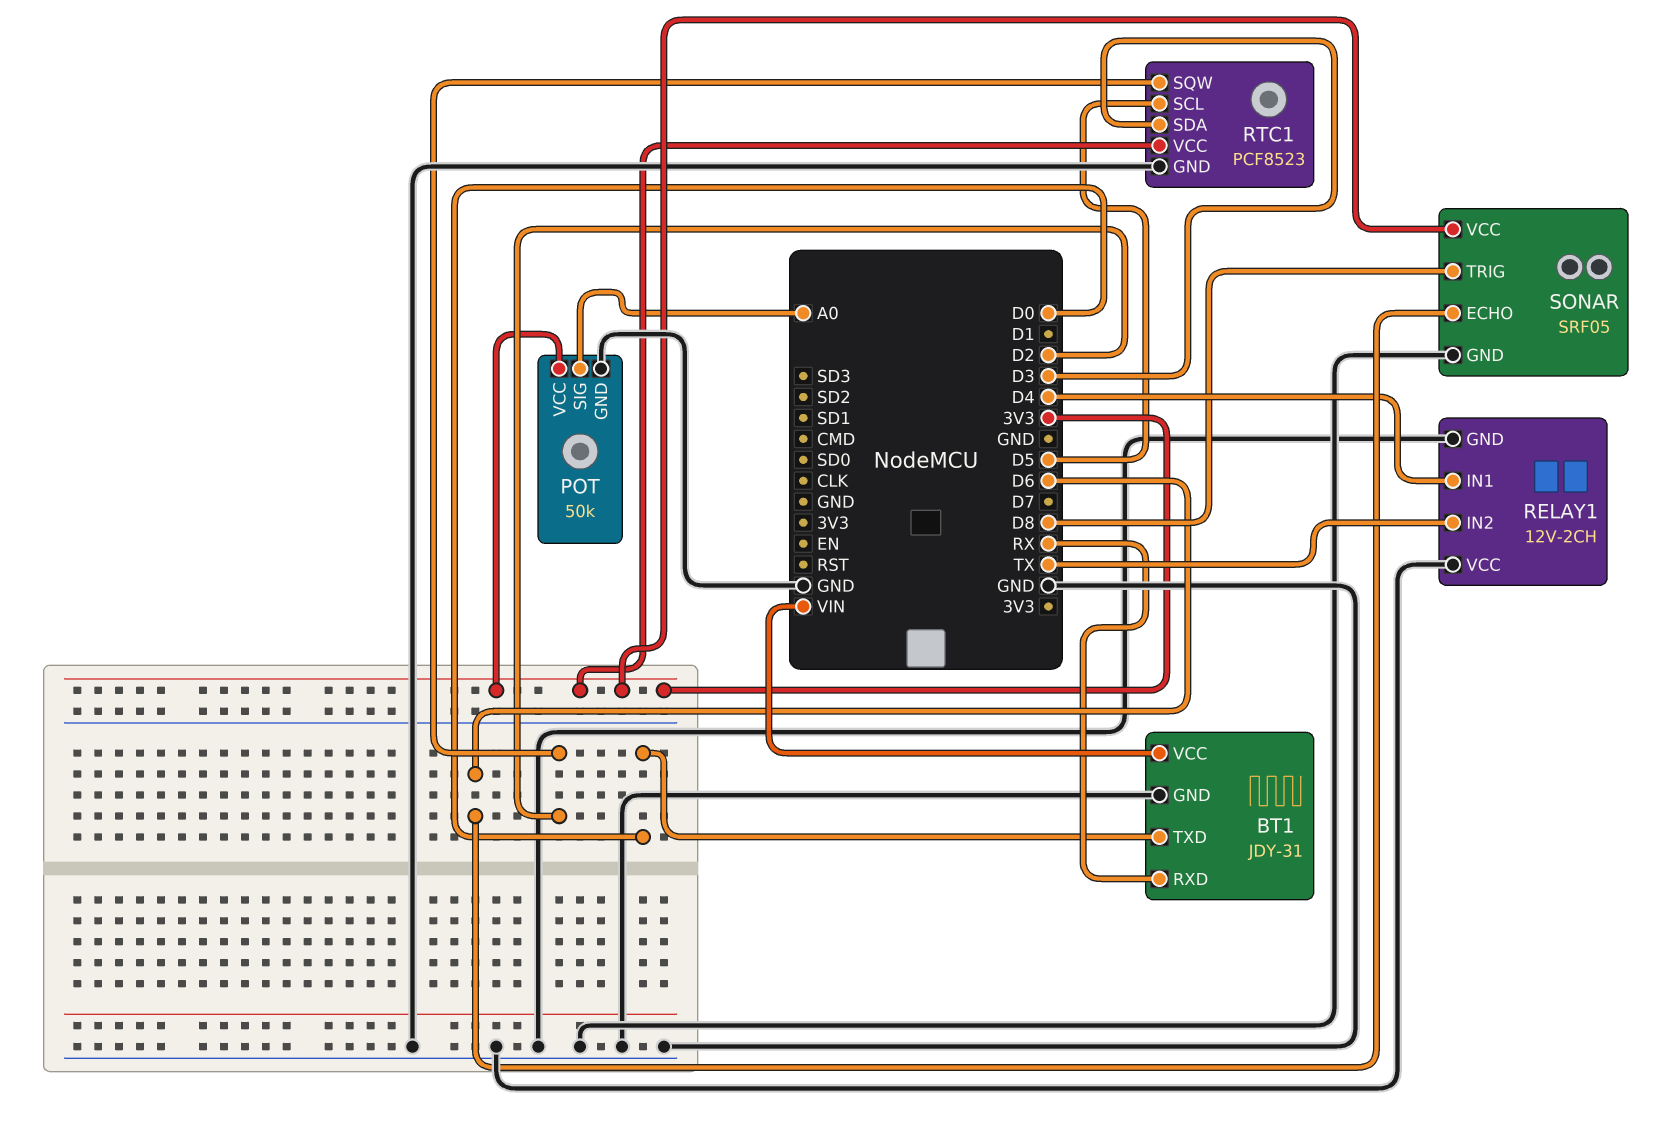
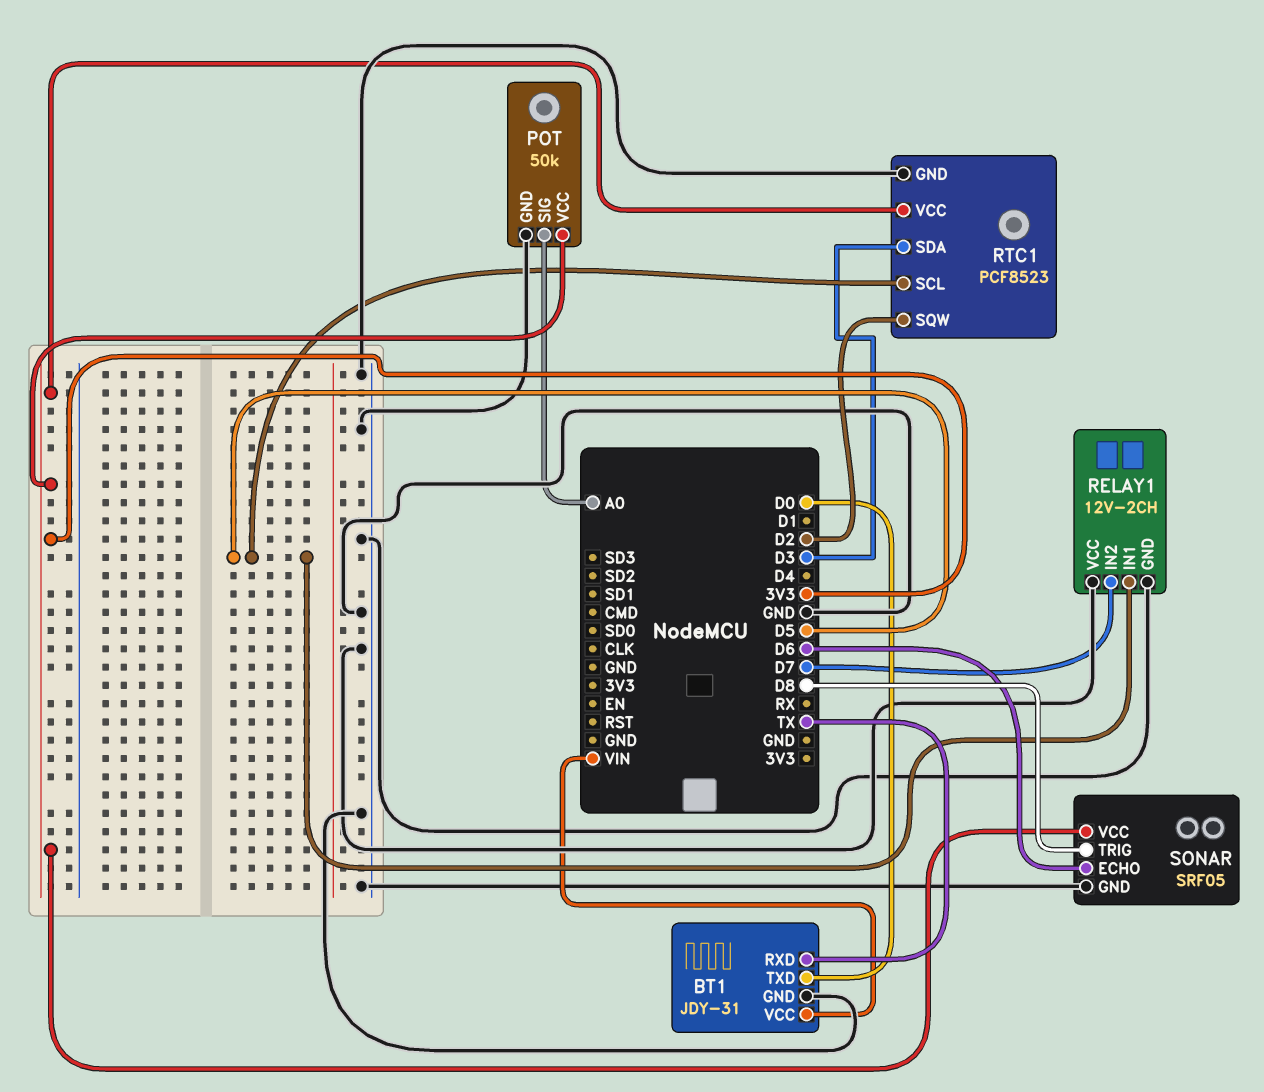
BT1 pin RXD: RX -> TX
RELAY1 pin IN1: D4 -> D5
RELAY1 pin IN2: TX -> D7

